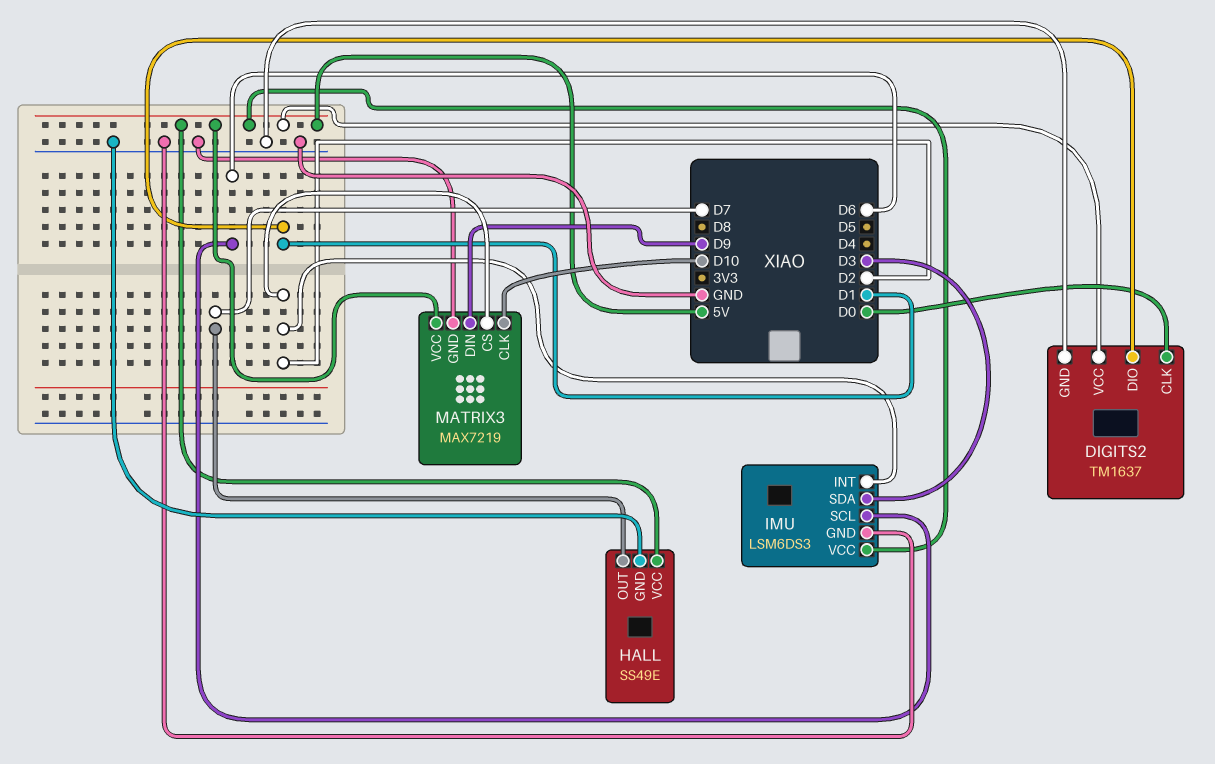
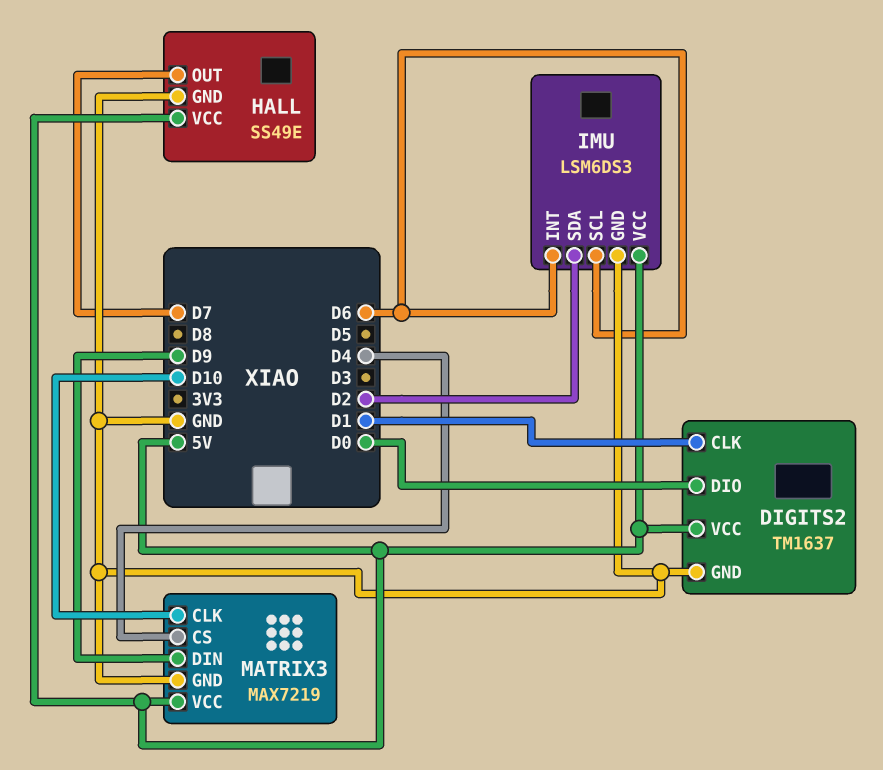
DIGITS2 pin CLK: D0 -> D1
DIGITS2 pin DIO: D1 -> D0
IMU pin INT: D2 -> D6
IMU pin SDA: D3 -> D2
MATRIX3 pin CS: D2 -> D4

